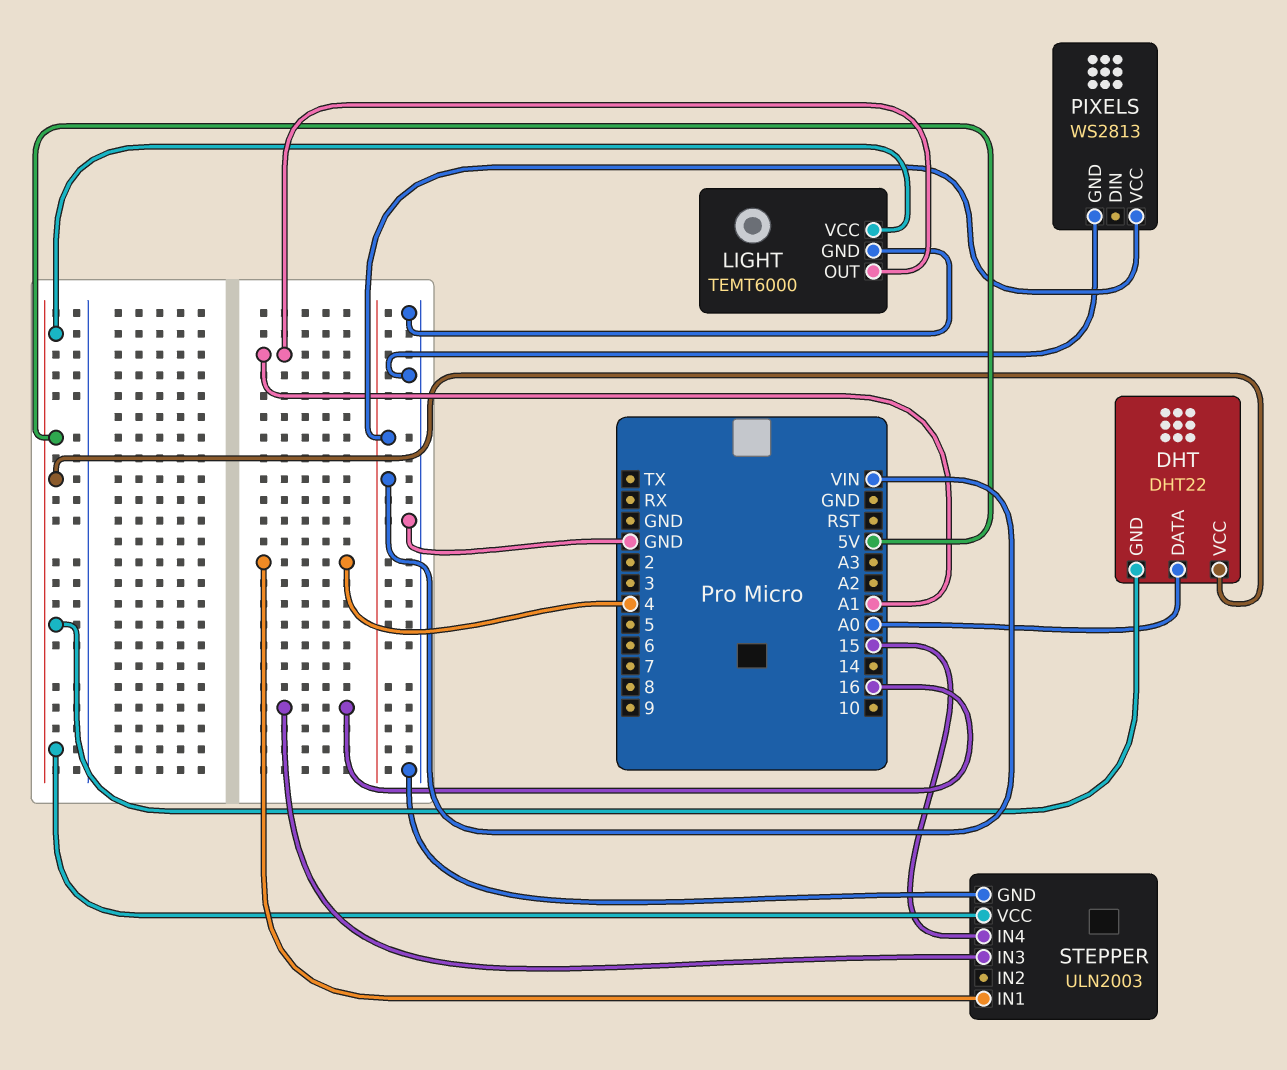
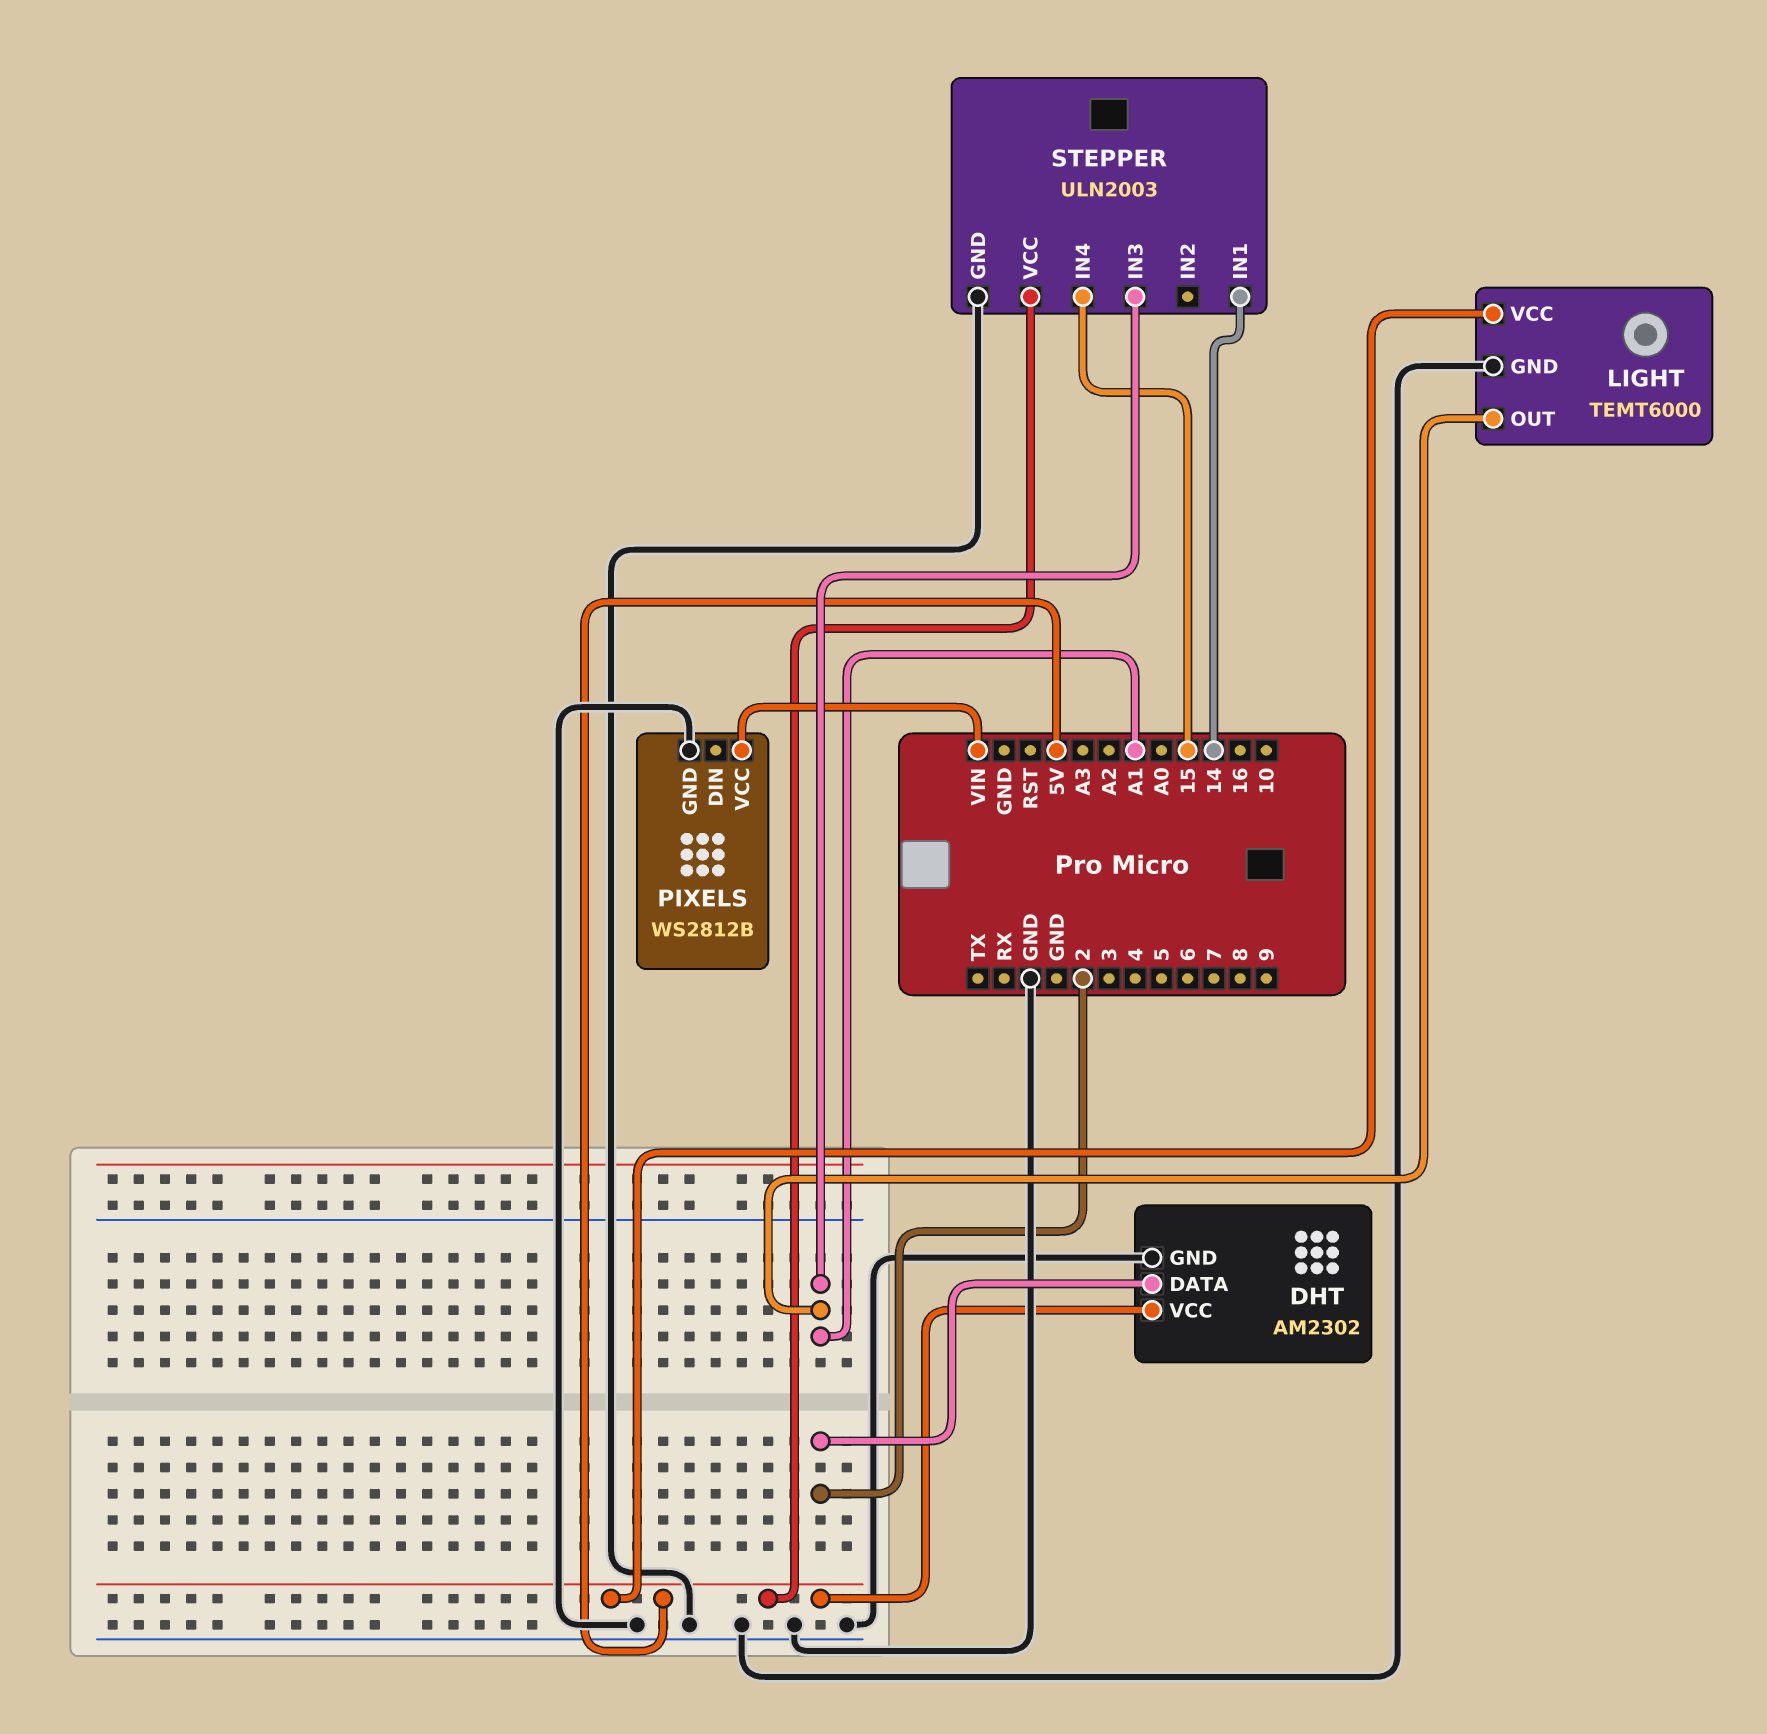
DHT: DHT22 -> AM2302
DHT pin DATA: A0 -> 2
DHT pin GND: 5V -> GND
PIXELS: WS2813 -> WS2812B
STEPPER pin IN1: 4 -> 14
STEPPER pin IN3: 16 -> A1

